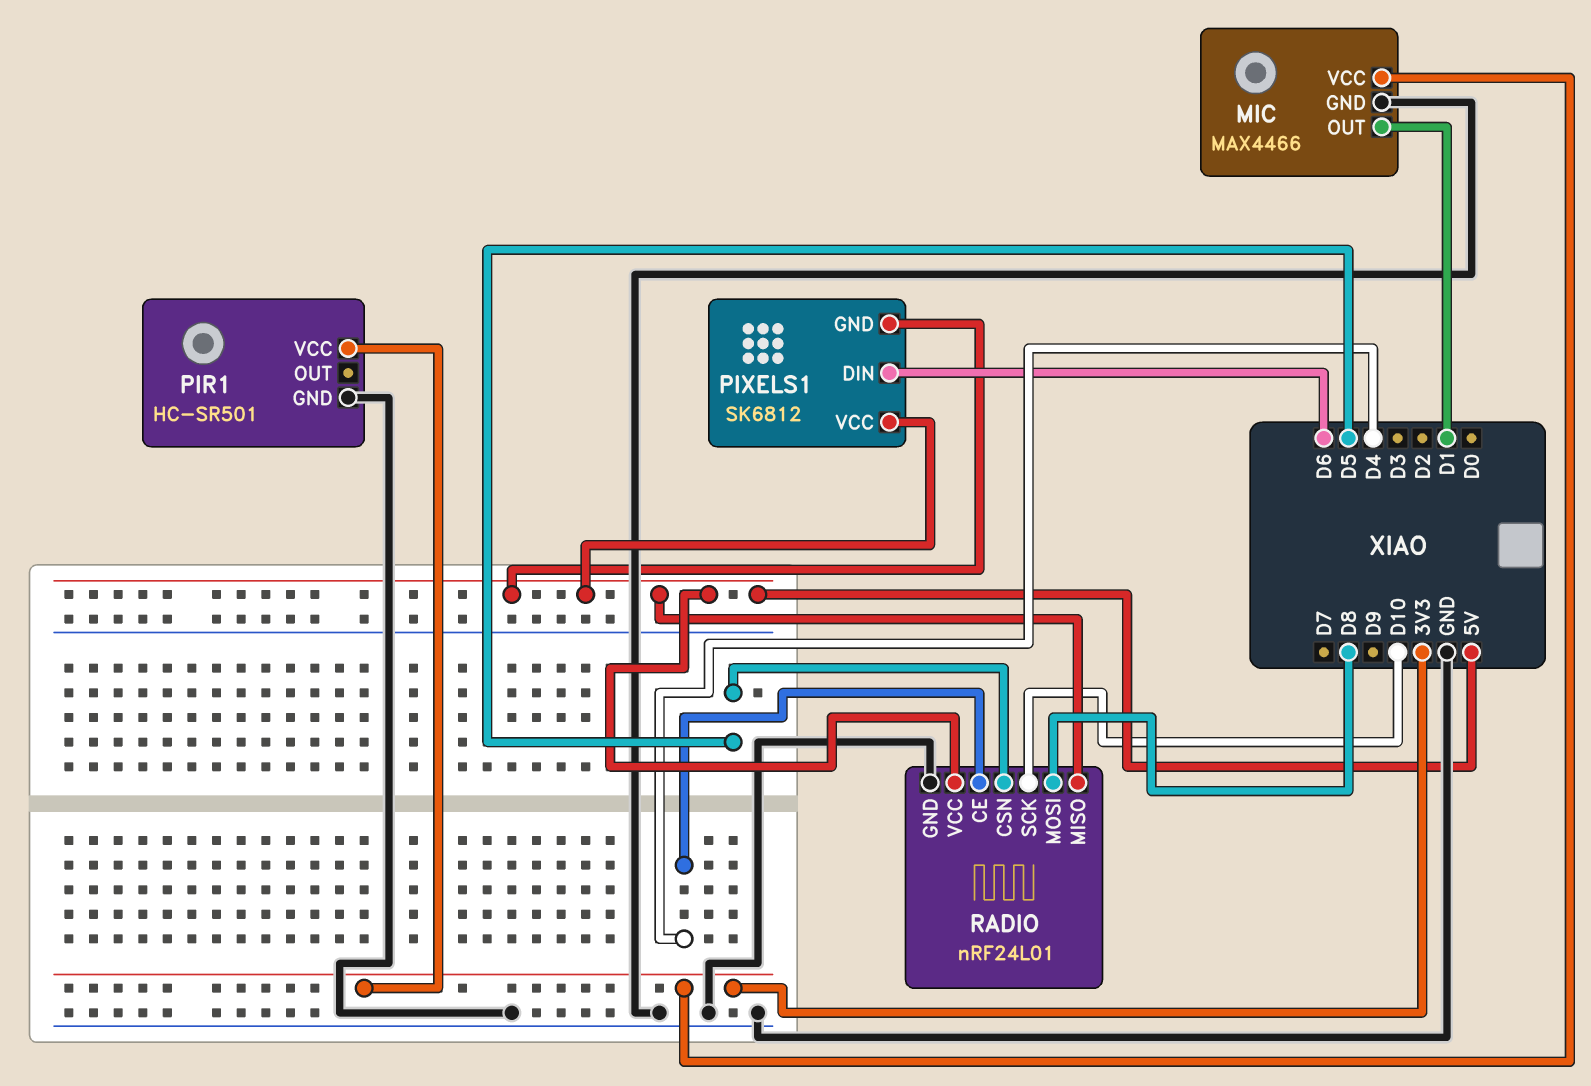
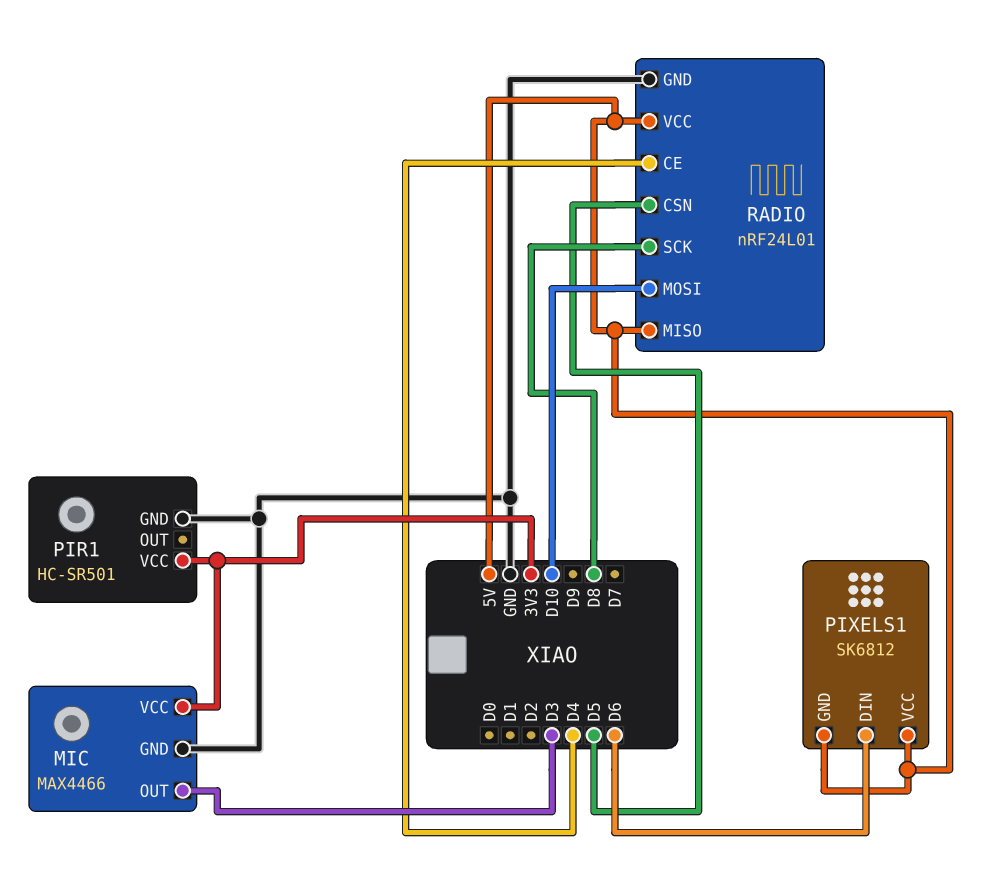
MIC pin OUT: D1 -> D3
RADIO pin MOSI: D8 -> D10
RADIO pin SCK: D10 -> D8

